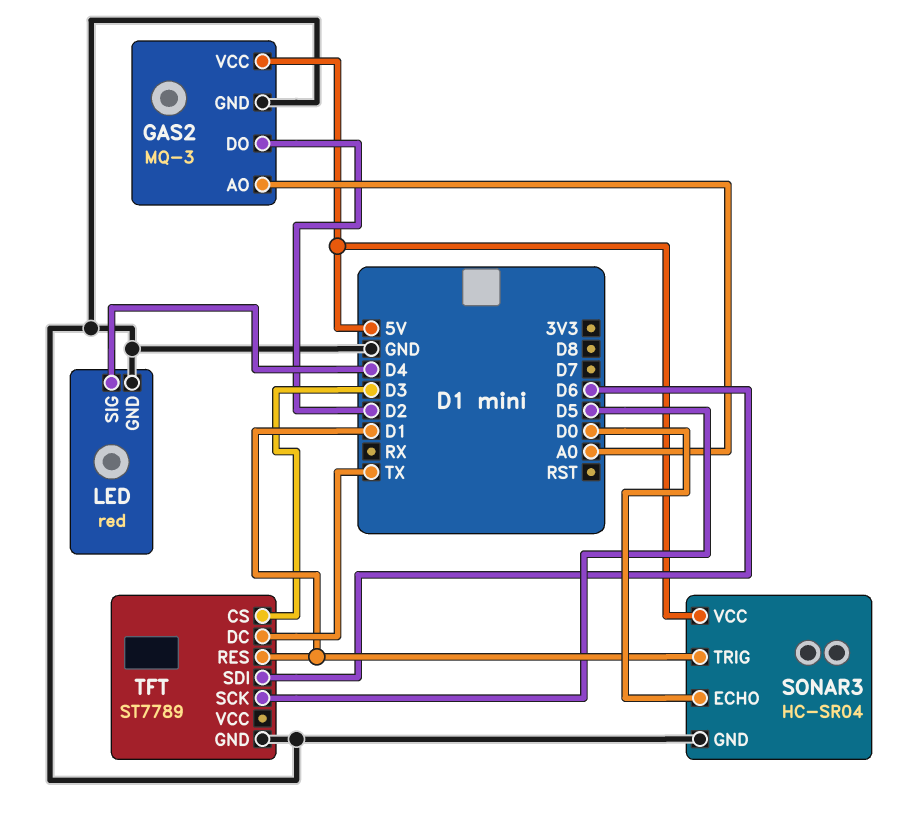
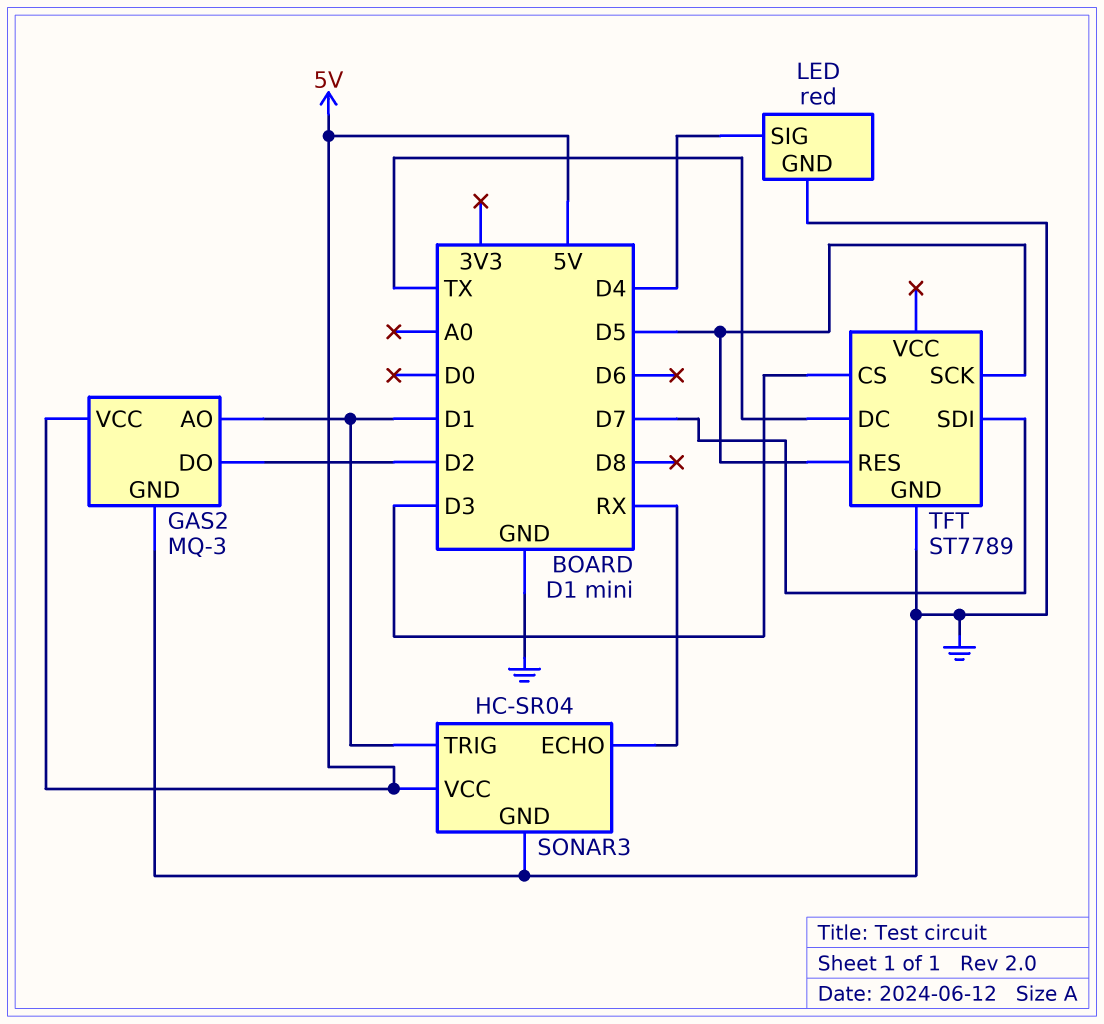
GAS2 pin AO: A0 -> D1
SONAR3 pin ECHO: D0 -> RX
TFT pin RES: D1 -> D5
TFT pin SDI: D6 -> D7

